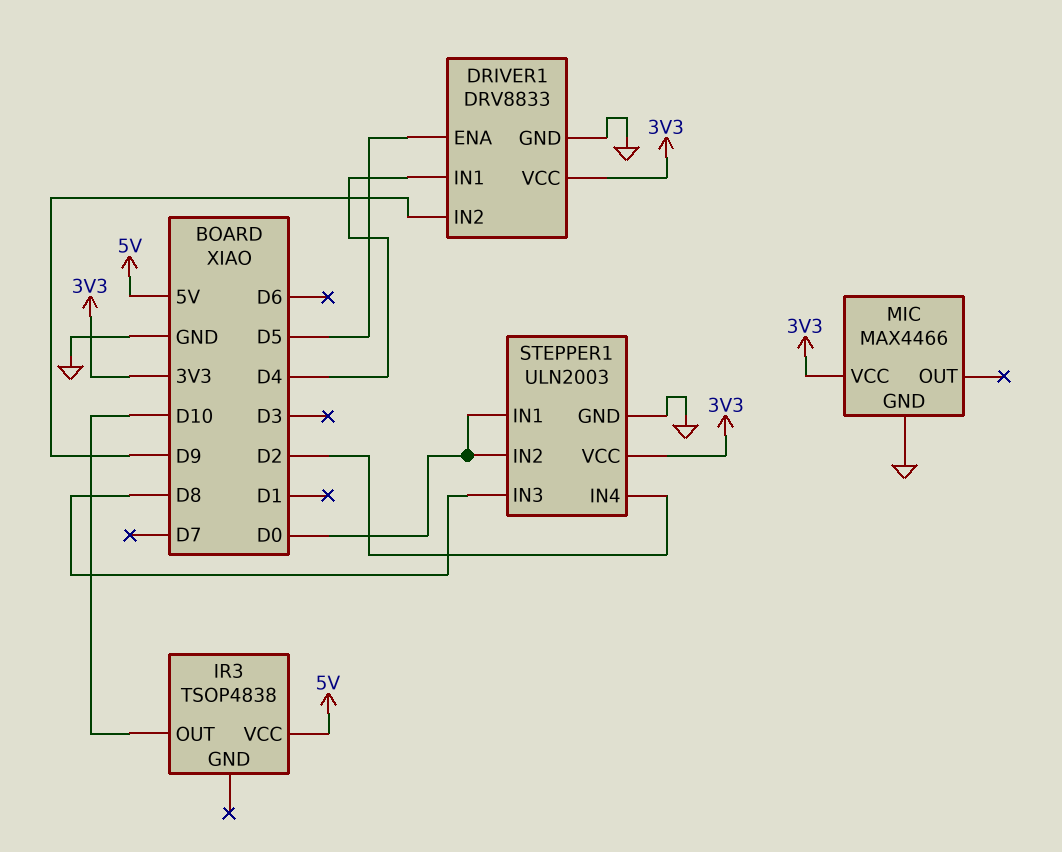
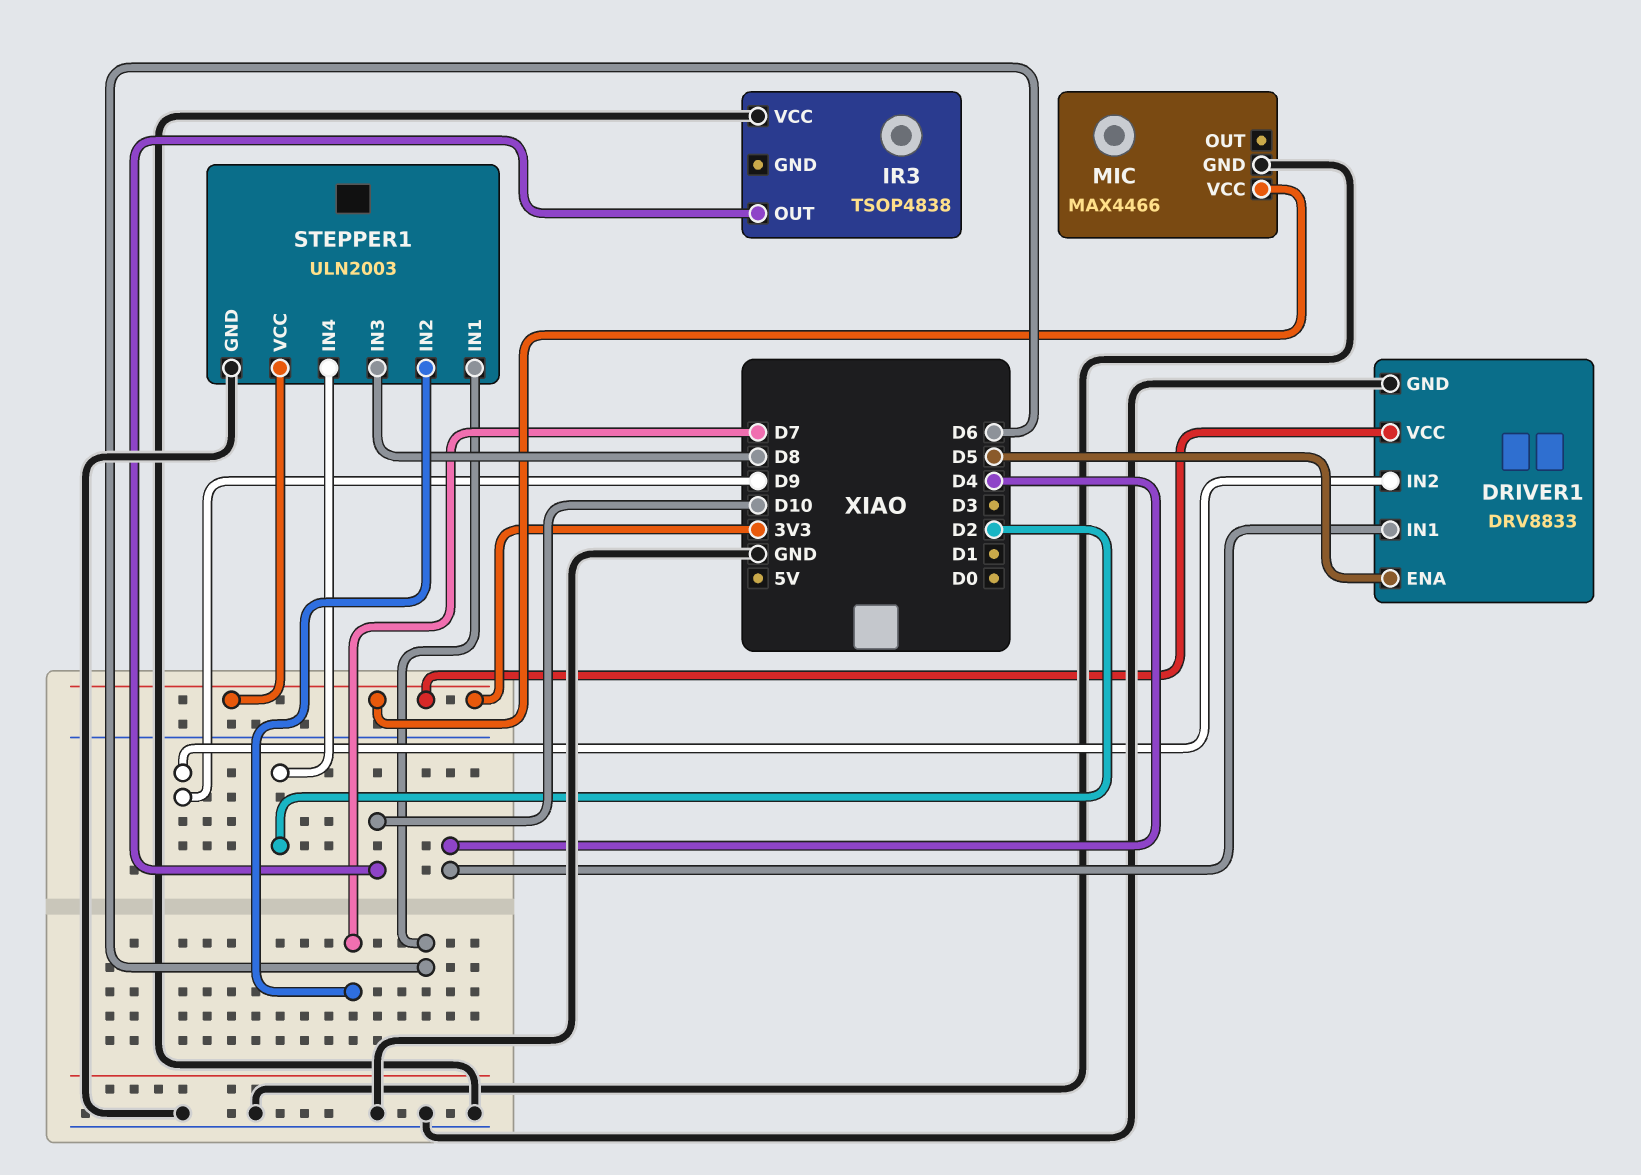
IR3 pin VCC: 5V -> GND
STEPPER1 pin IN1: D0 -> D6
STEPPER1 pin IN2: D0 -> D7

